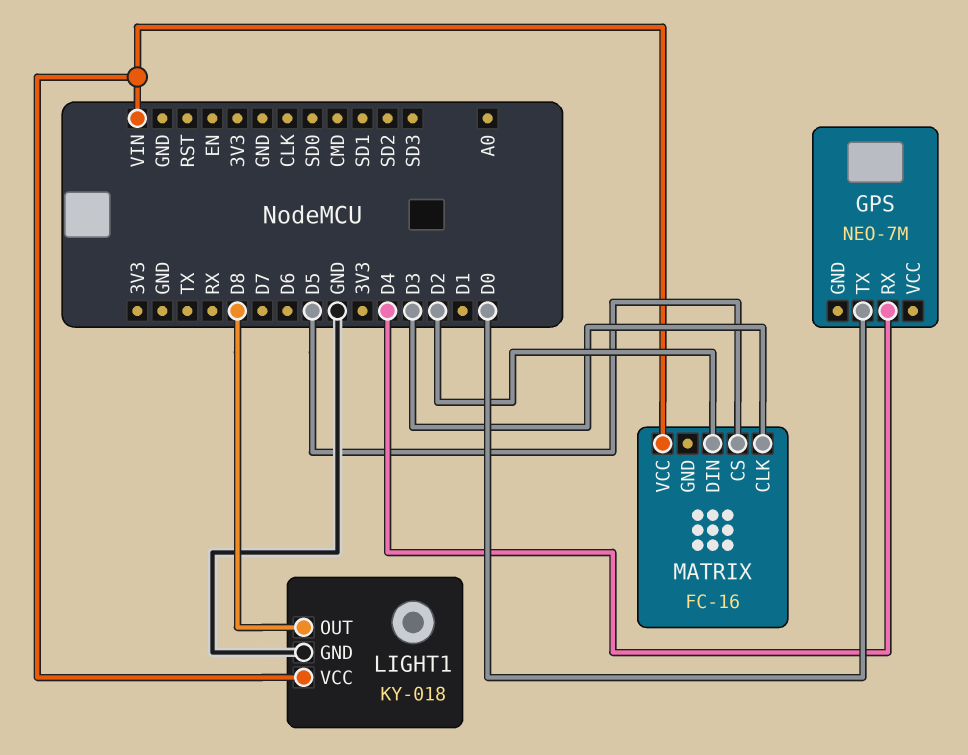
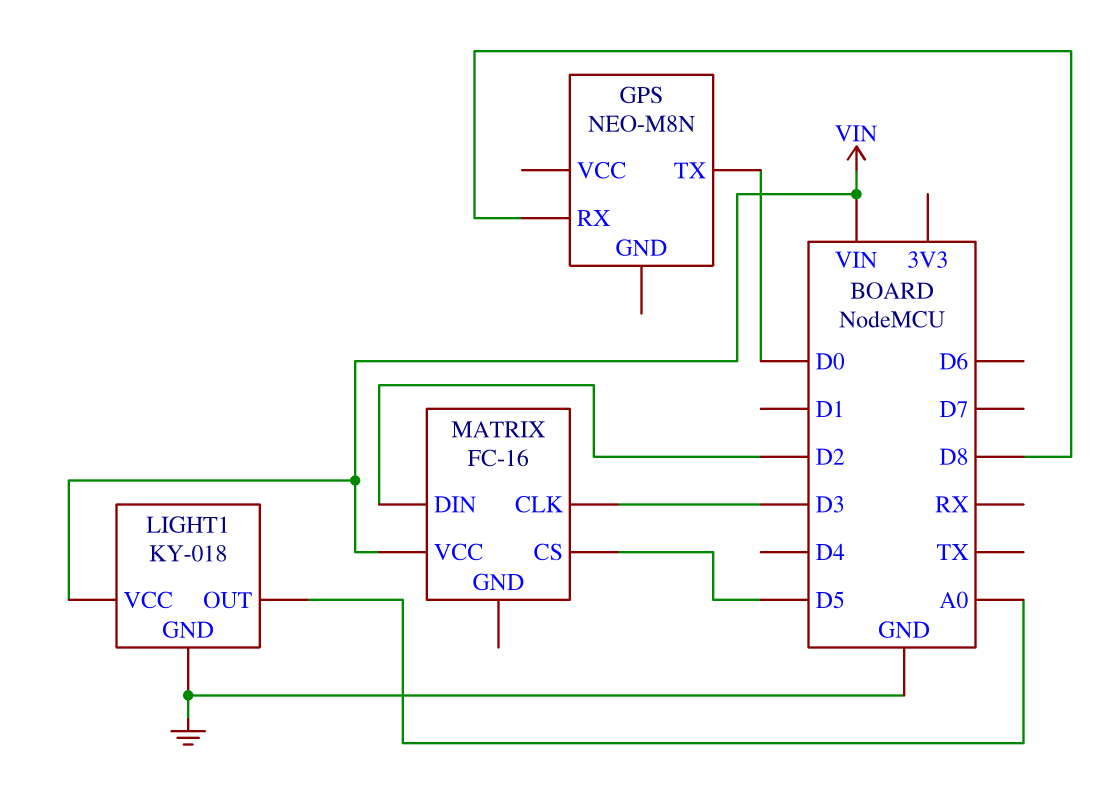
GPS: NEO-7M -> NEO-M8N
GPS pin RX: D4 -> D8
LIGHT1 pin OUT: D8 -> A0

